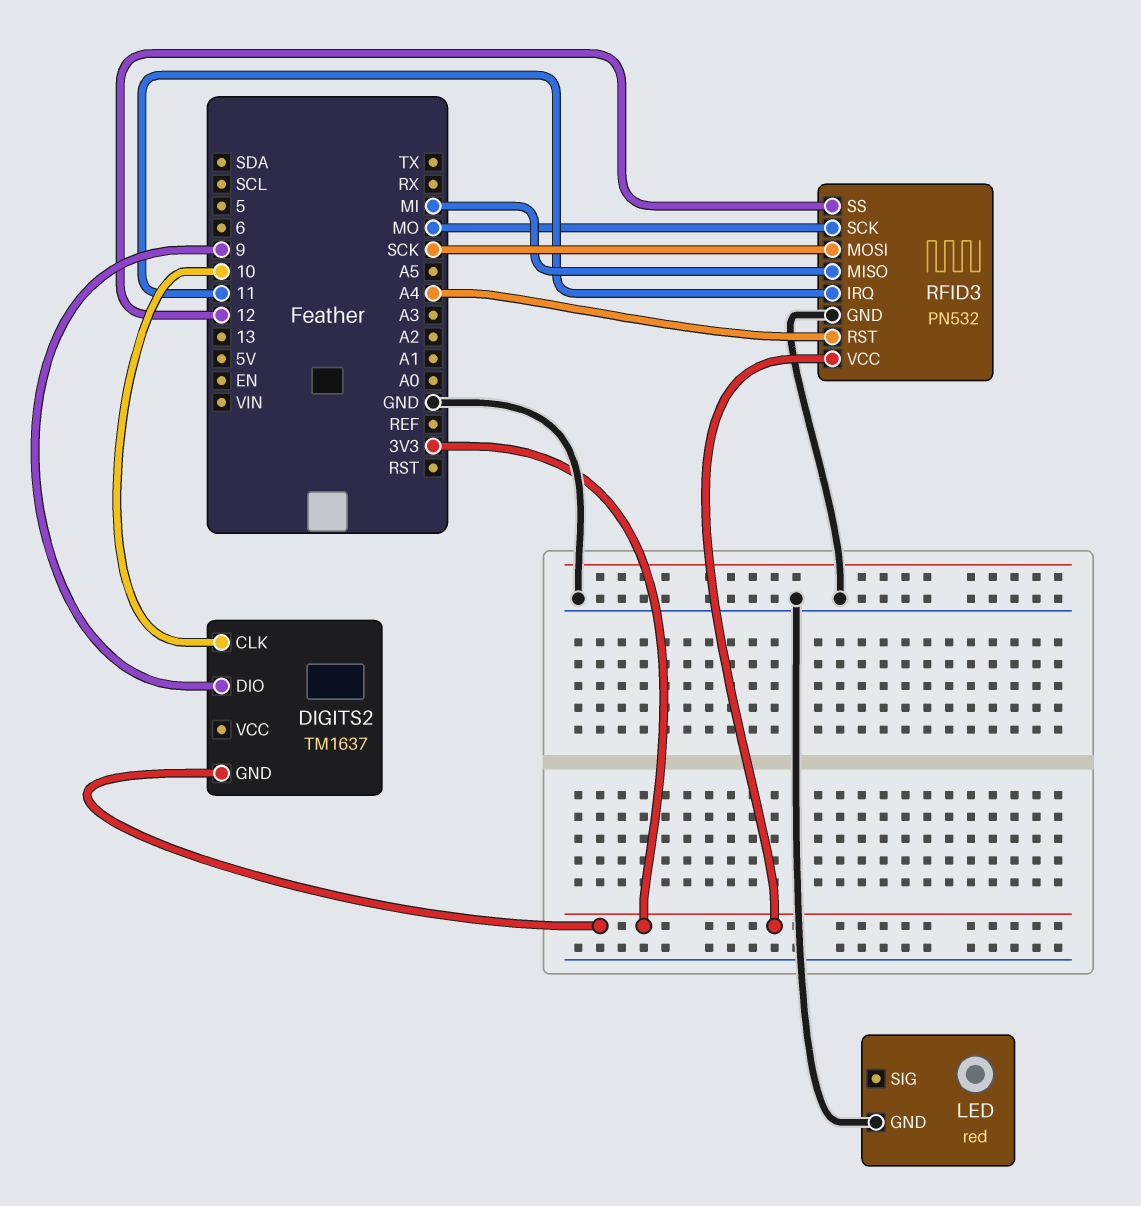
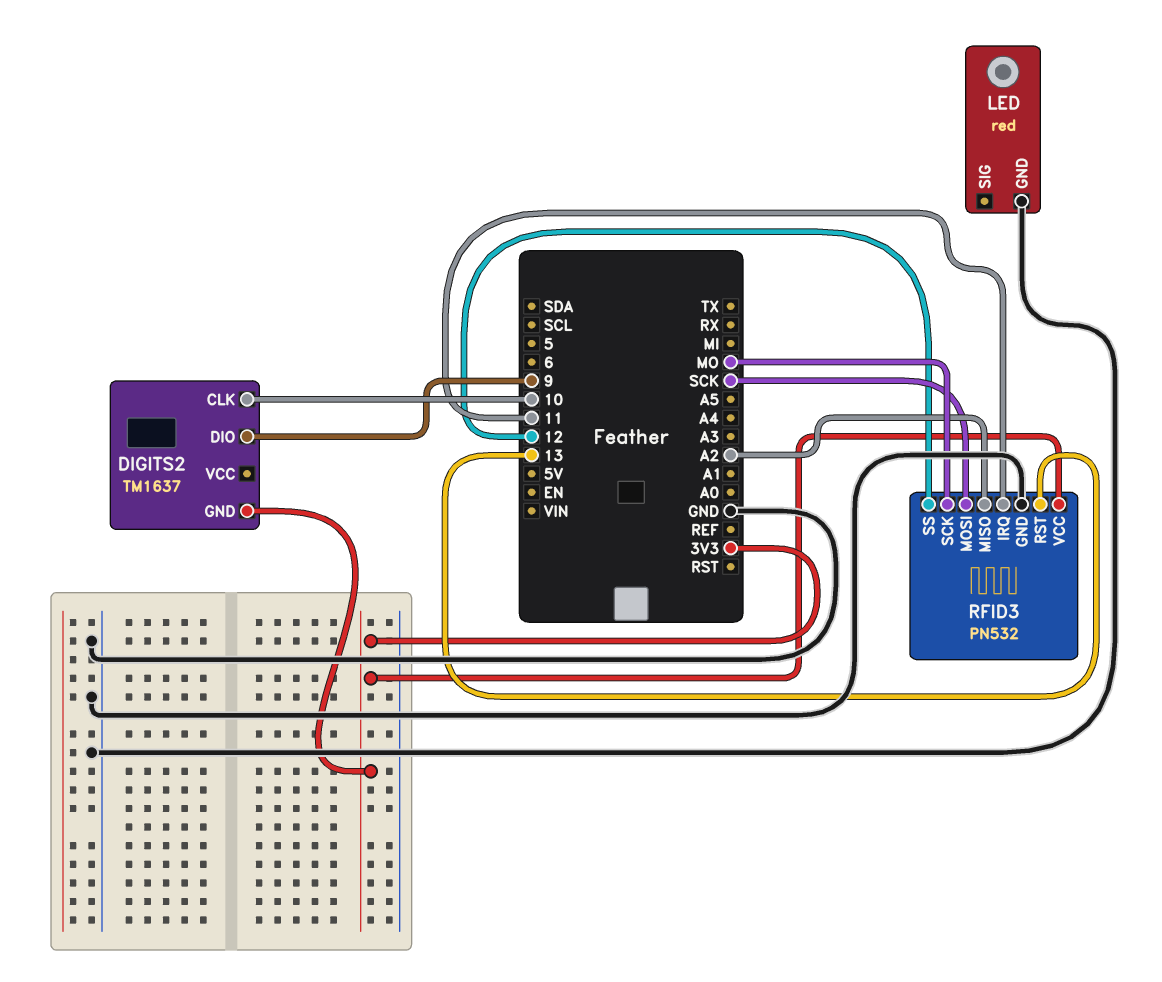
RFID3 pin MISO: MI -> A2
RFID3 pin RST: A4 -> 13

